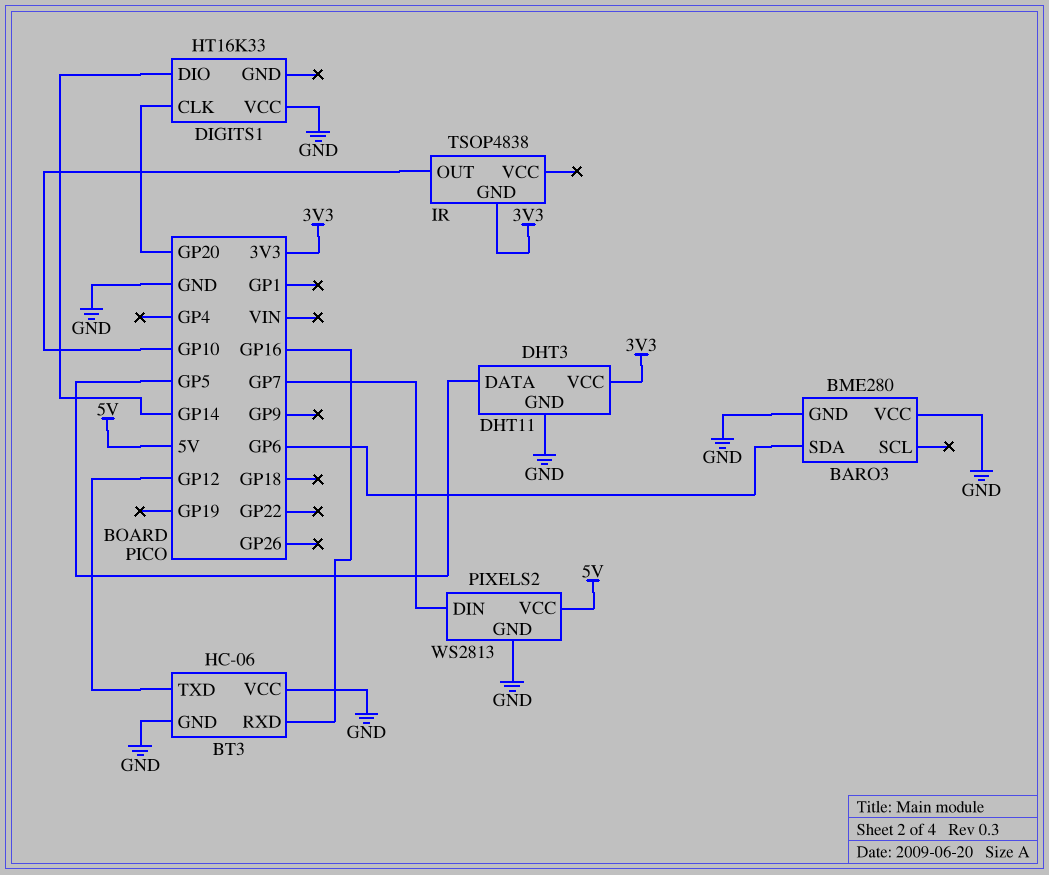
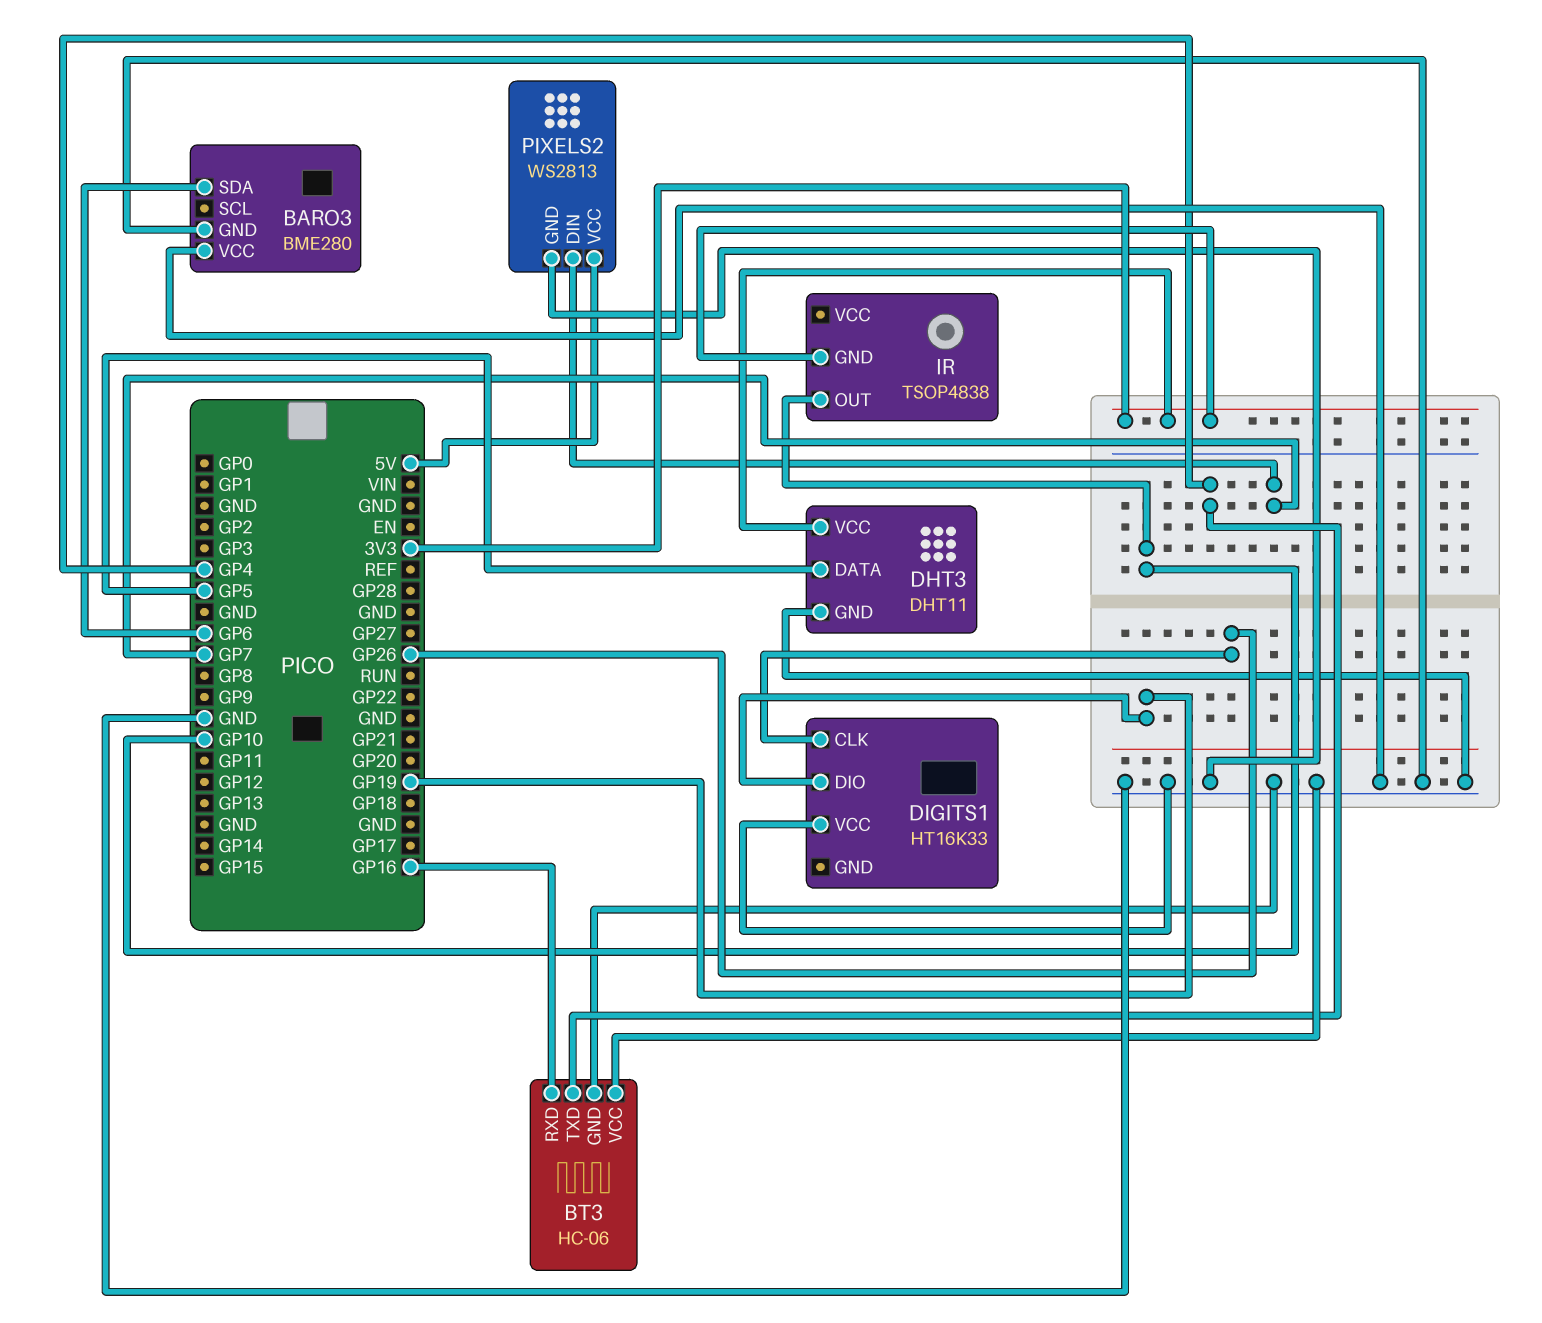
BT3 pin TXD: GP12 -> GP4
DIGITS1 pin CLK: GP20 -> GP26
DIGITS1 pin DIO: GP14 -> GP19

